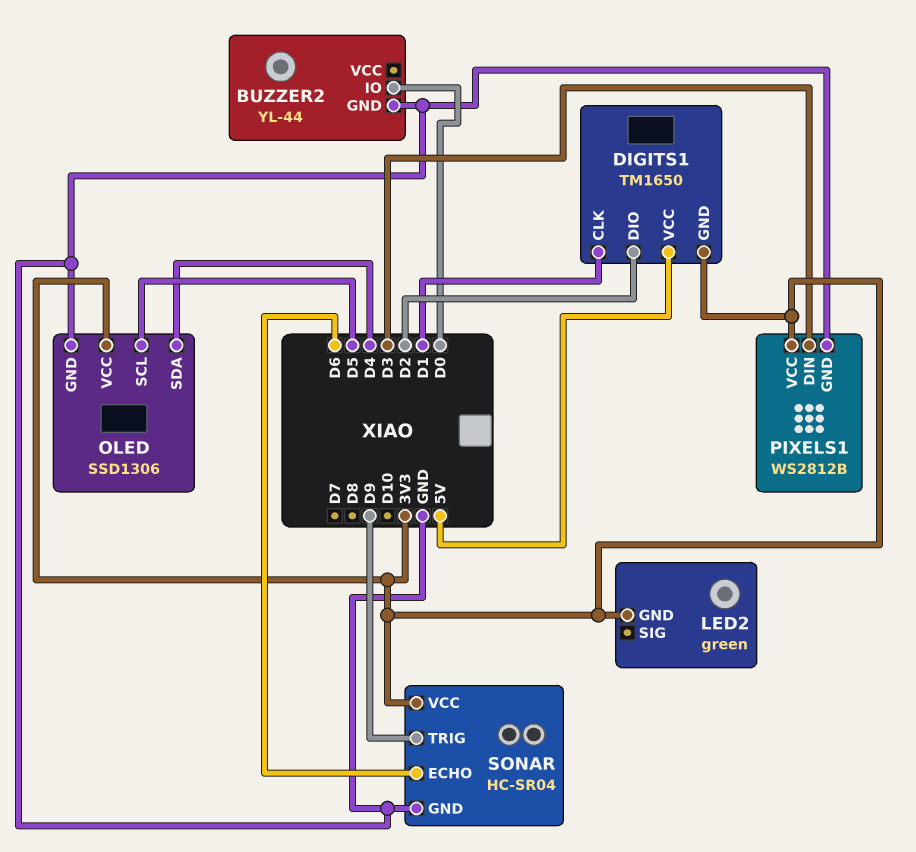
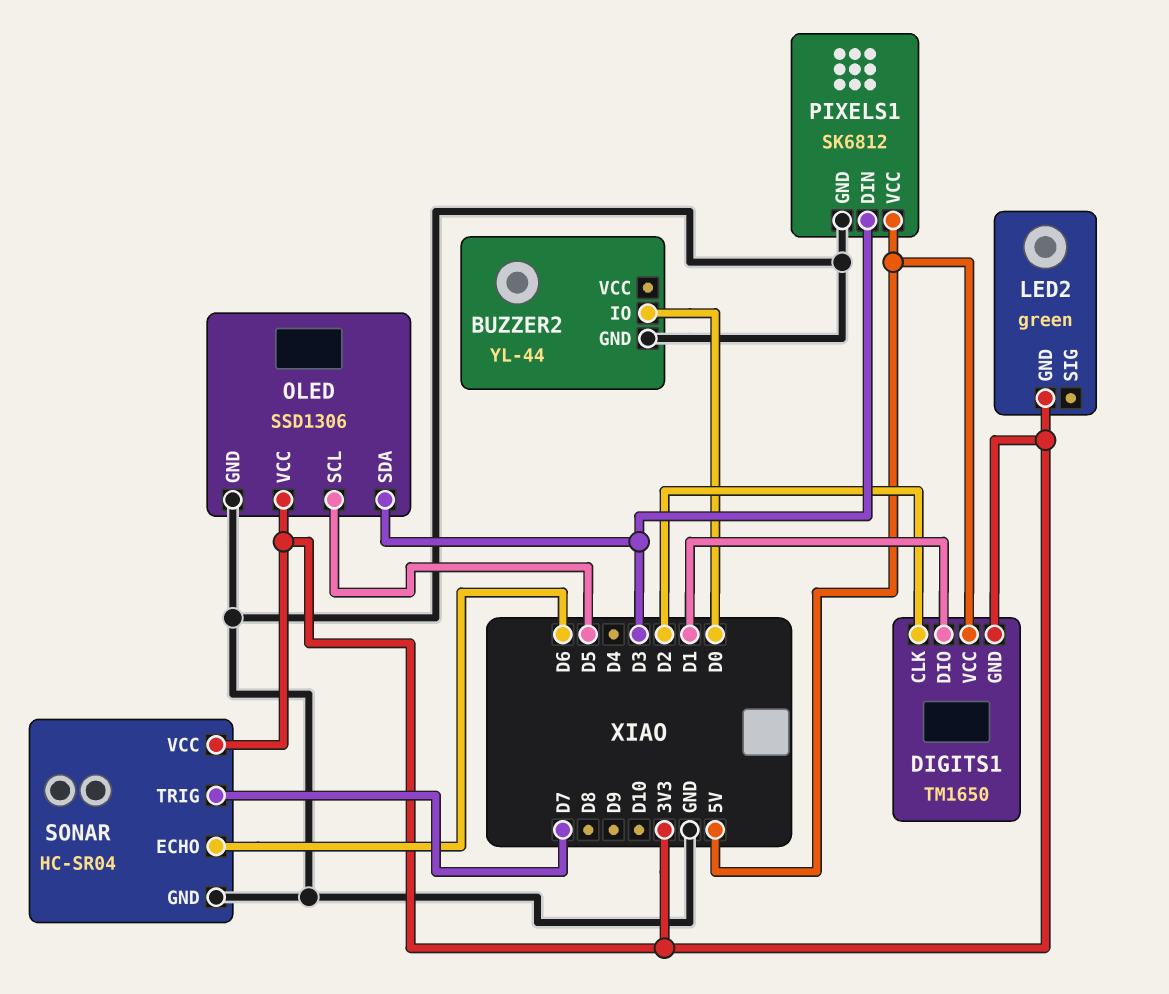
DIGITS1 pin CLK: D1 -> D2
DIGITS1 pin DIO: D2 -> D1
OLED pin SDA: D4 -> D3
PIXELS1: WS2812B -> SK6812
PIXELS1 pin VCC: 3V3 -> 5V
SONAR pin TRIG: D9 -> D7

